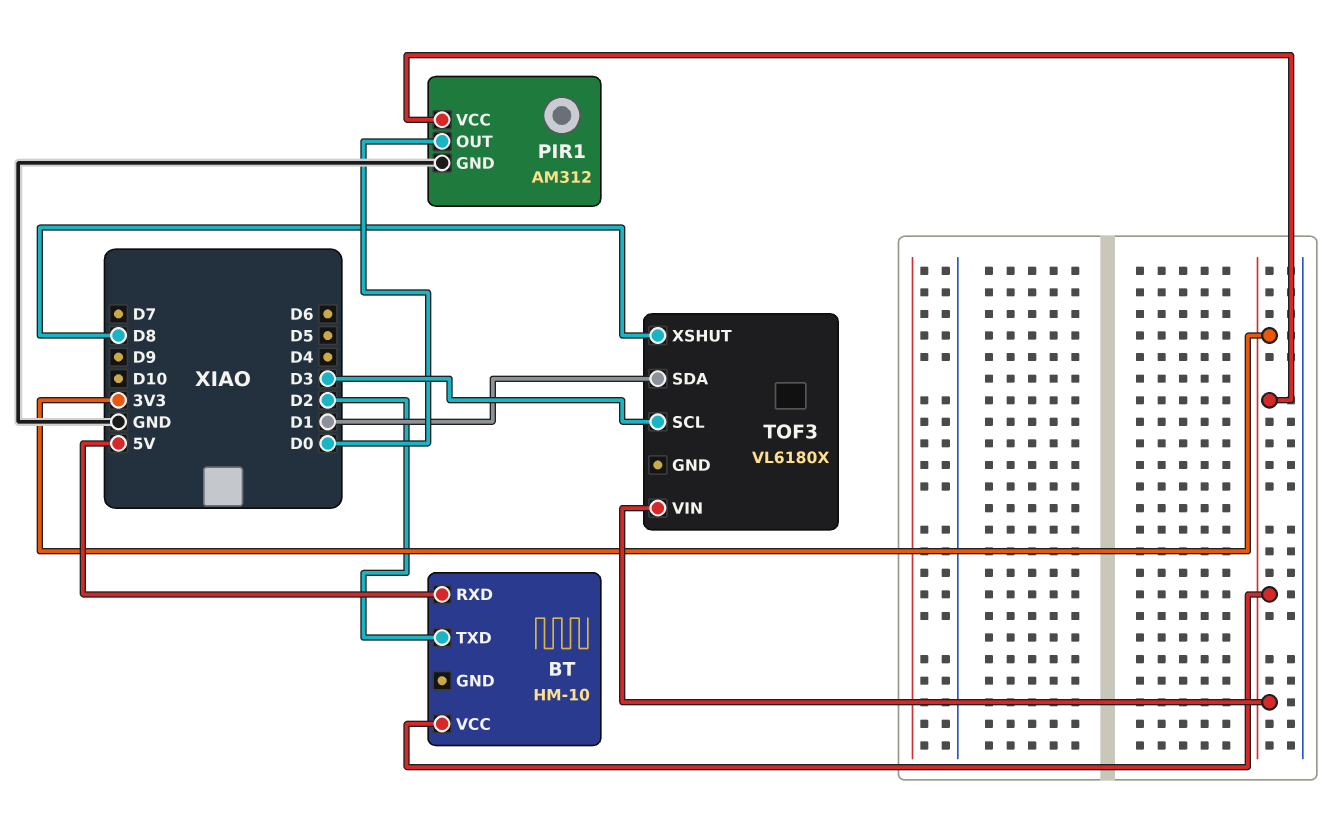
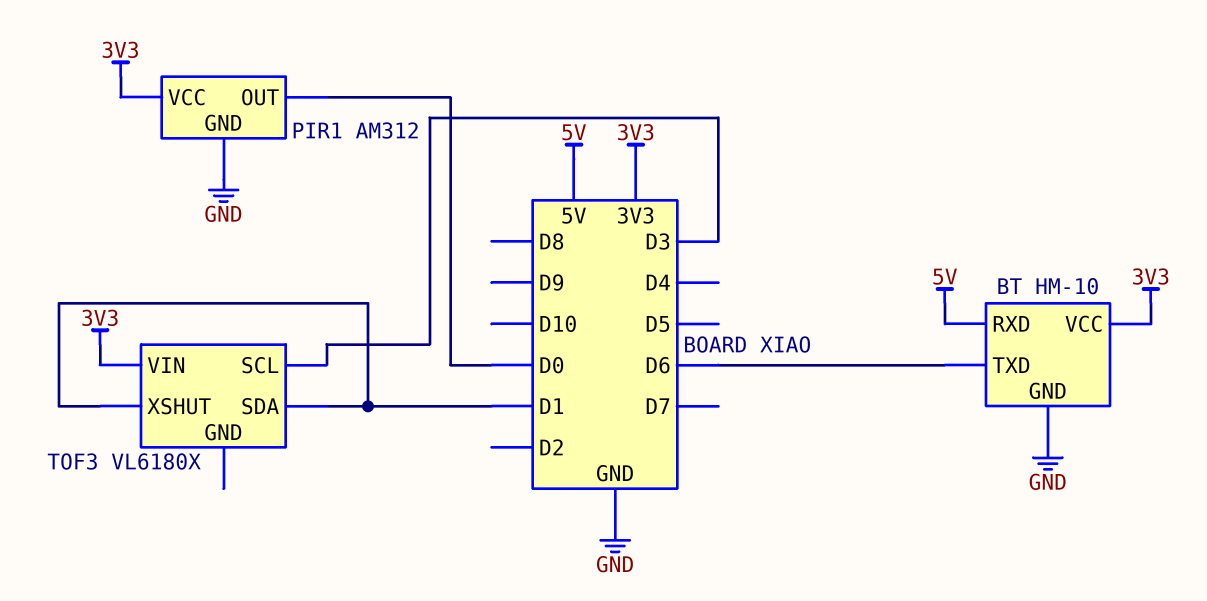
BT pin GND: none -> GND
BT pin TXD: D2 -> D6
TOF3 pin XSHUT: D8 -> D1

